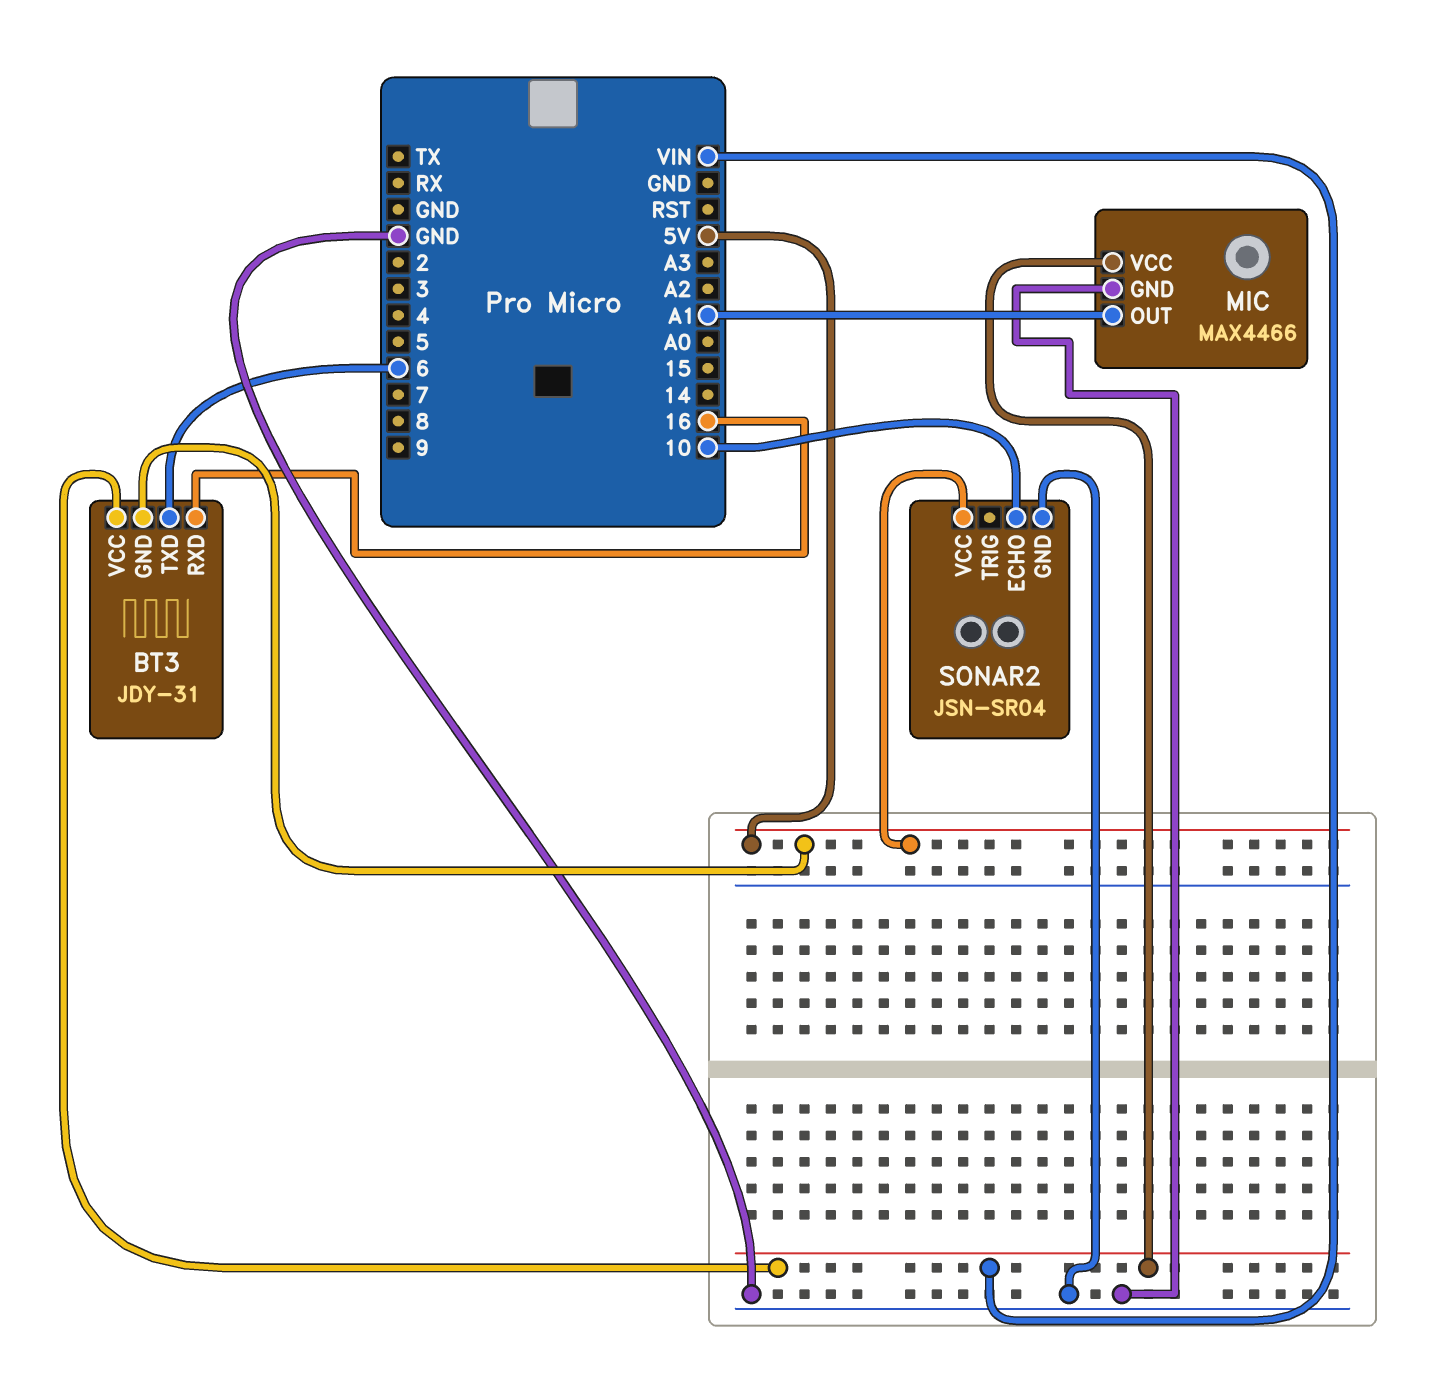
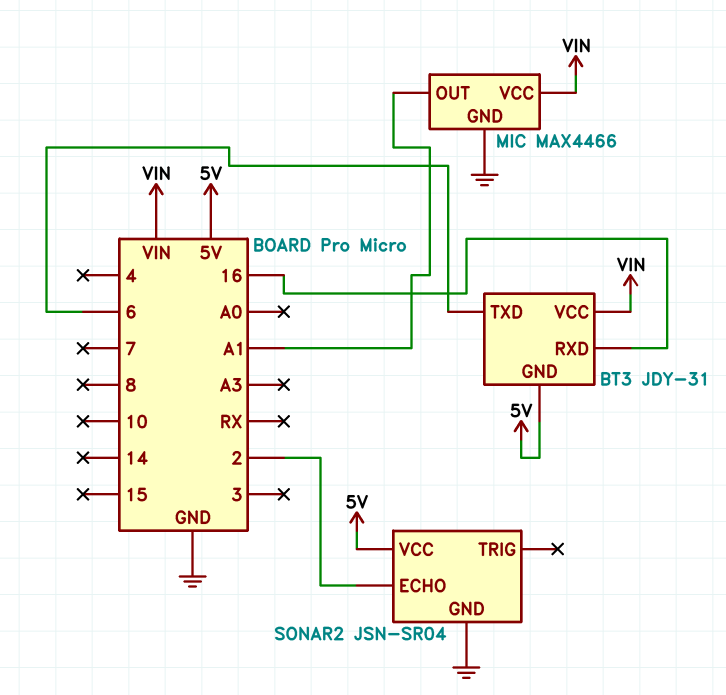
SONAR2 pin ECHO: 10 -> 2

